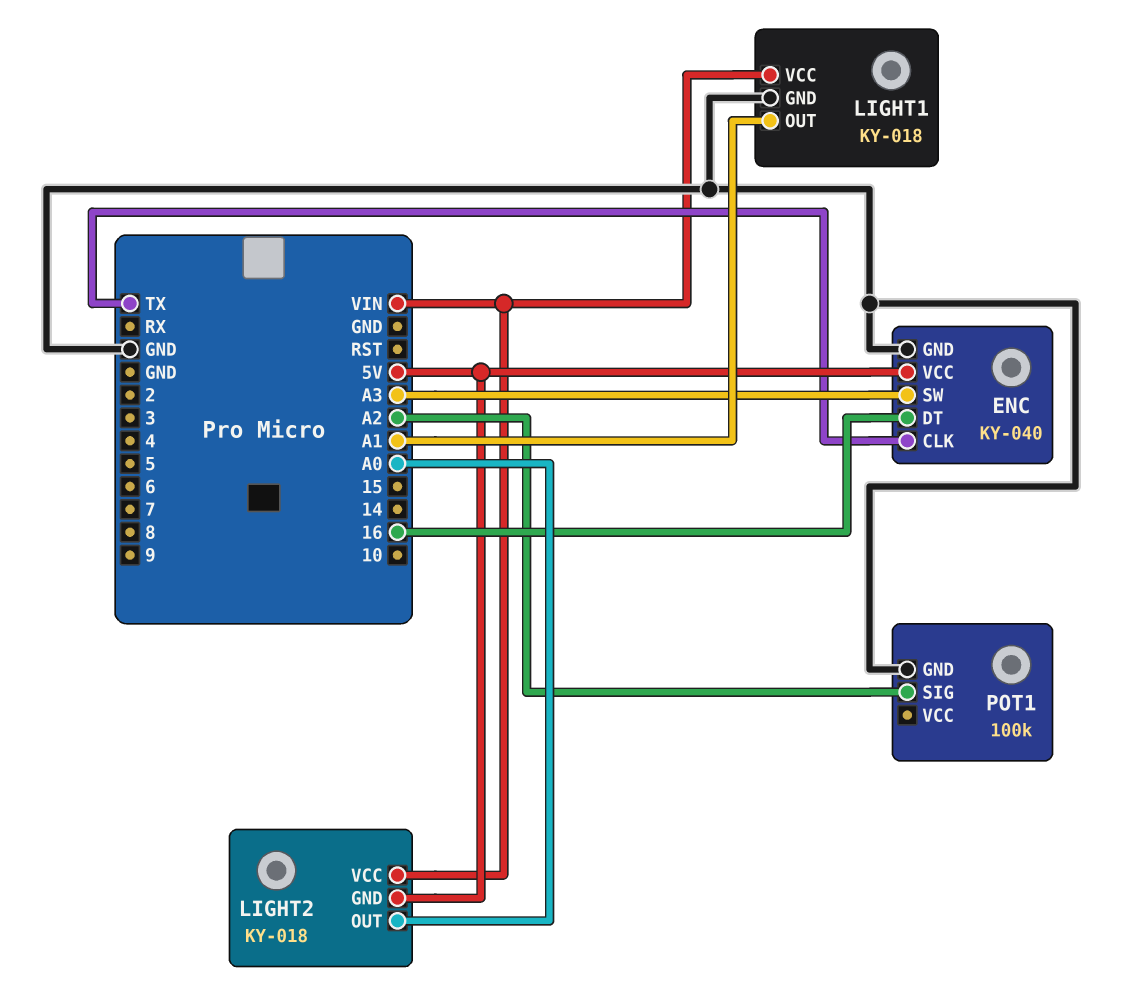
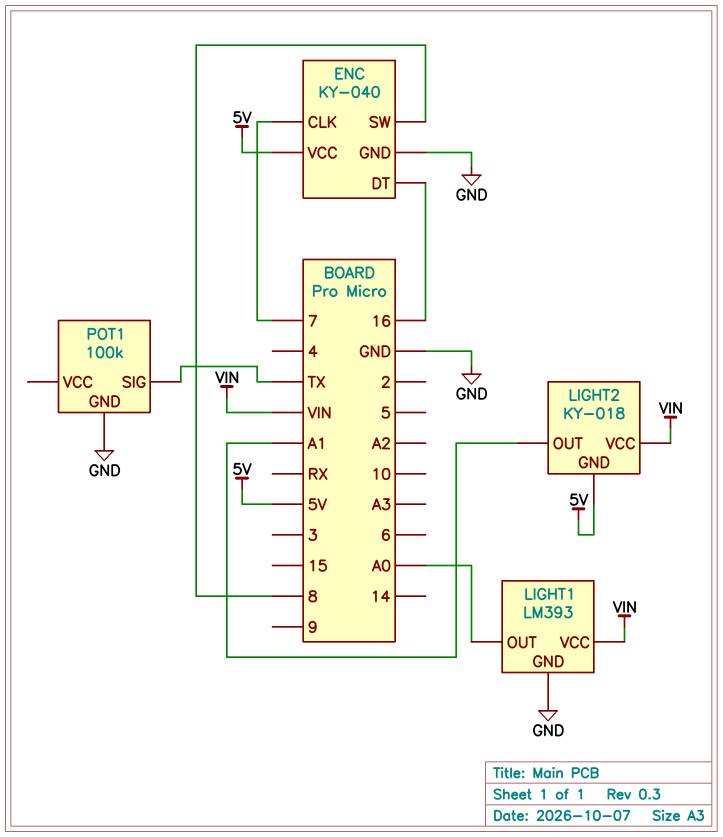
ENC pin CLK: TX -> 7
ENC pin SW: A3 -> 8
LIGHT1: KY-018 -> LM393
LIGHT1 pin OUT: A1 -> A0
LIGHT2 pin OUT: A0 -> A1
POT1 pin SIG: A2 -> TX

